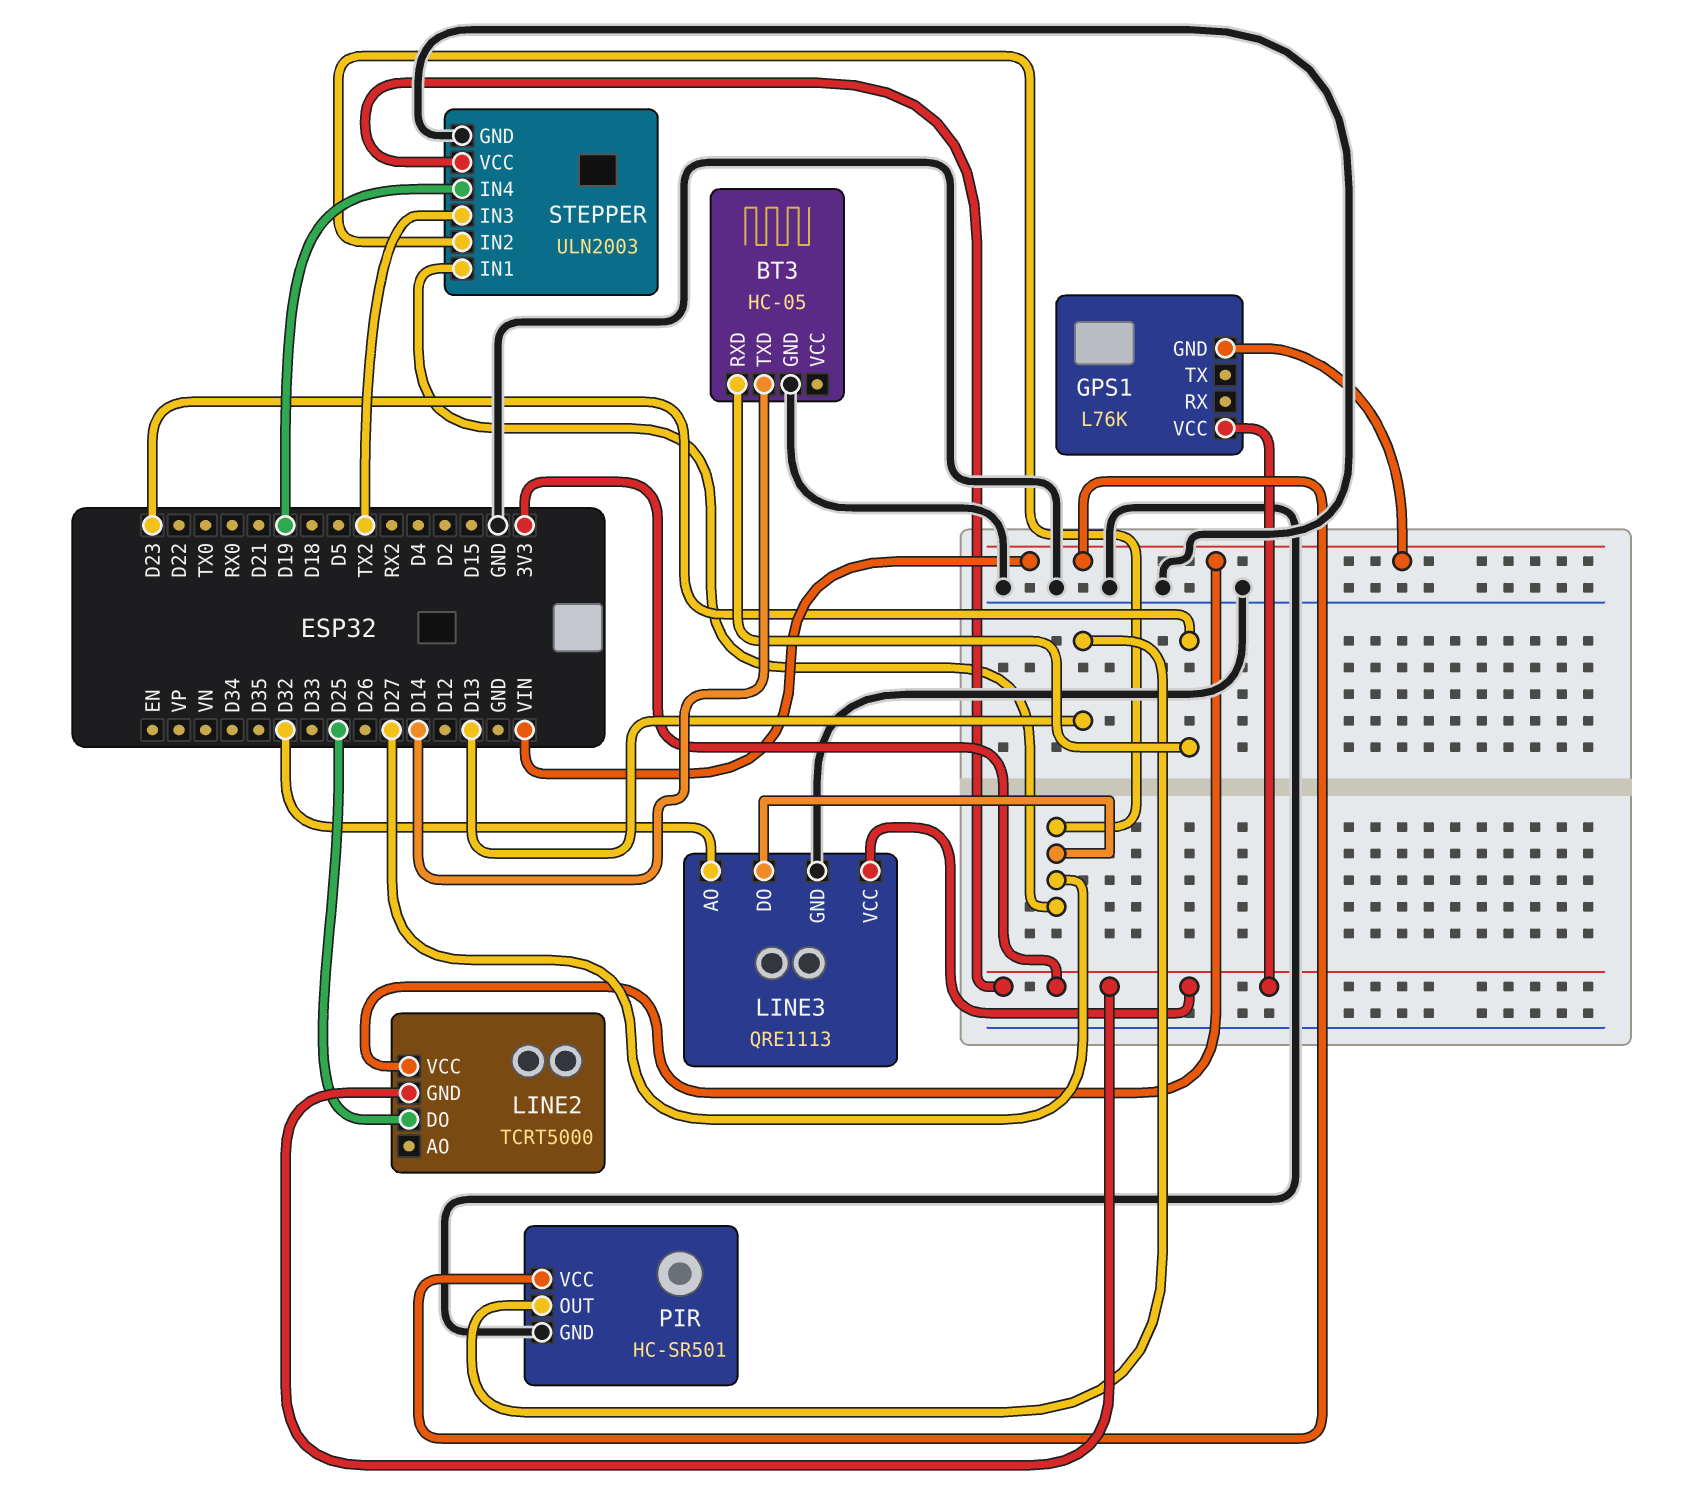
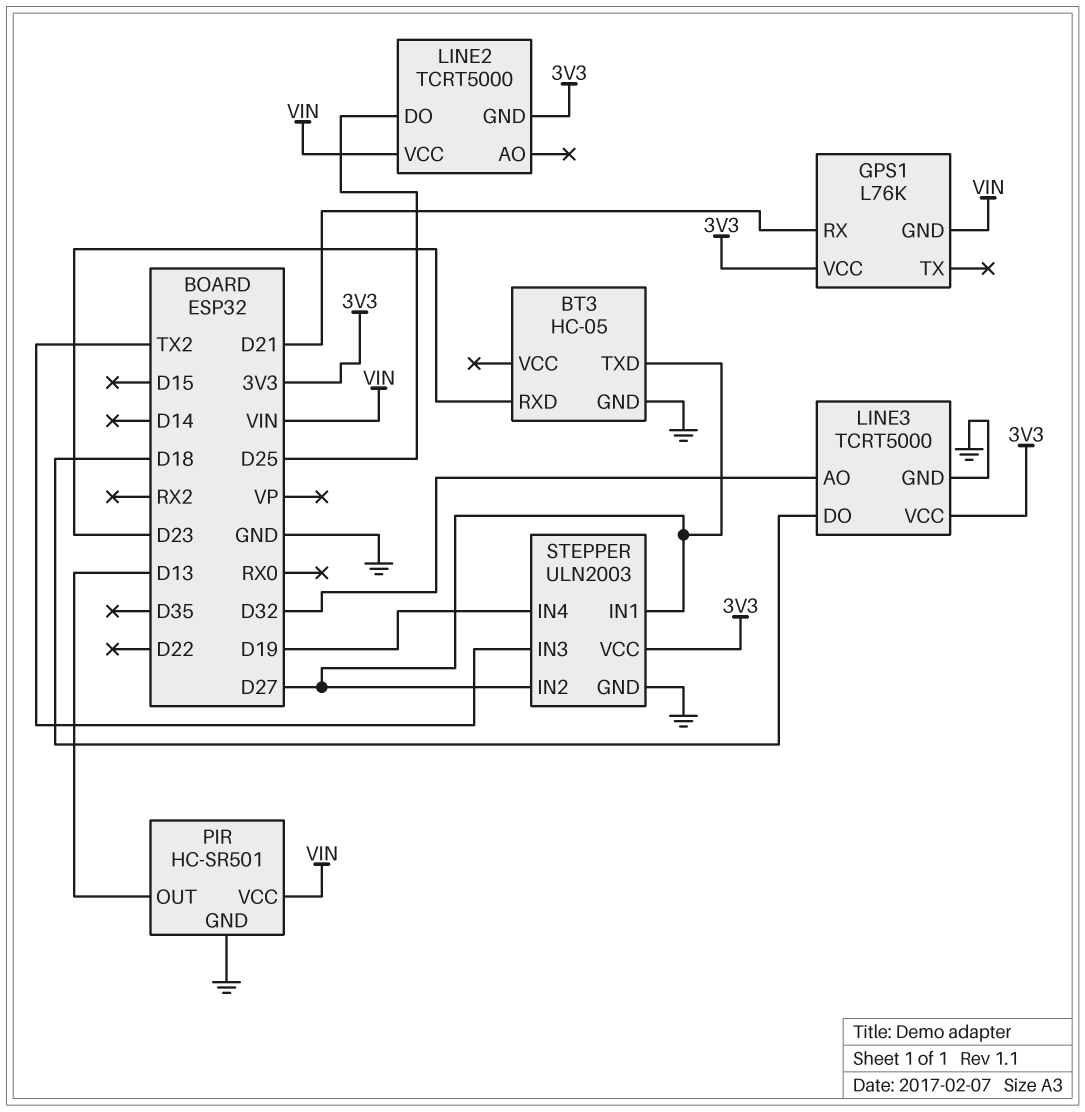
BT3 pin TXD: D14 -> D27
GPS1 pin RX: none -> D21
LINE3: QRE1113 -> TCRT5000
LINE3 pin DO: D27 -> D18

